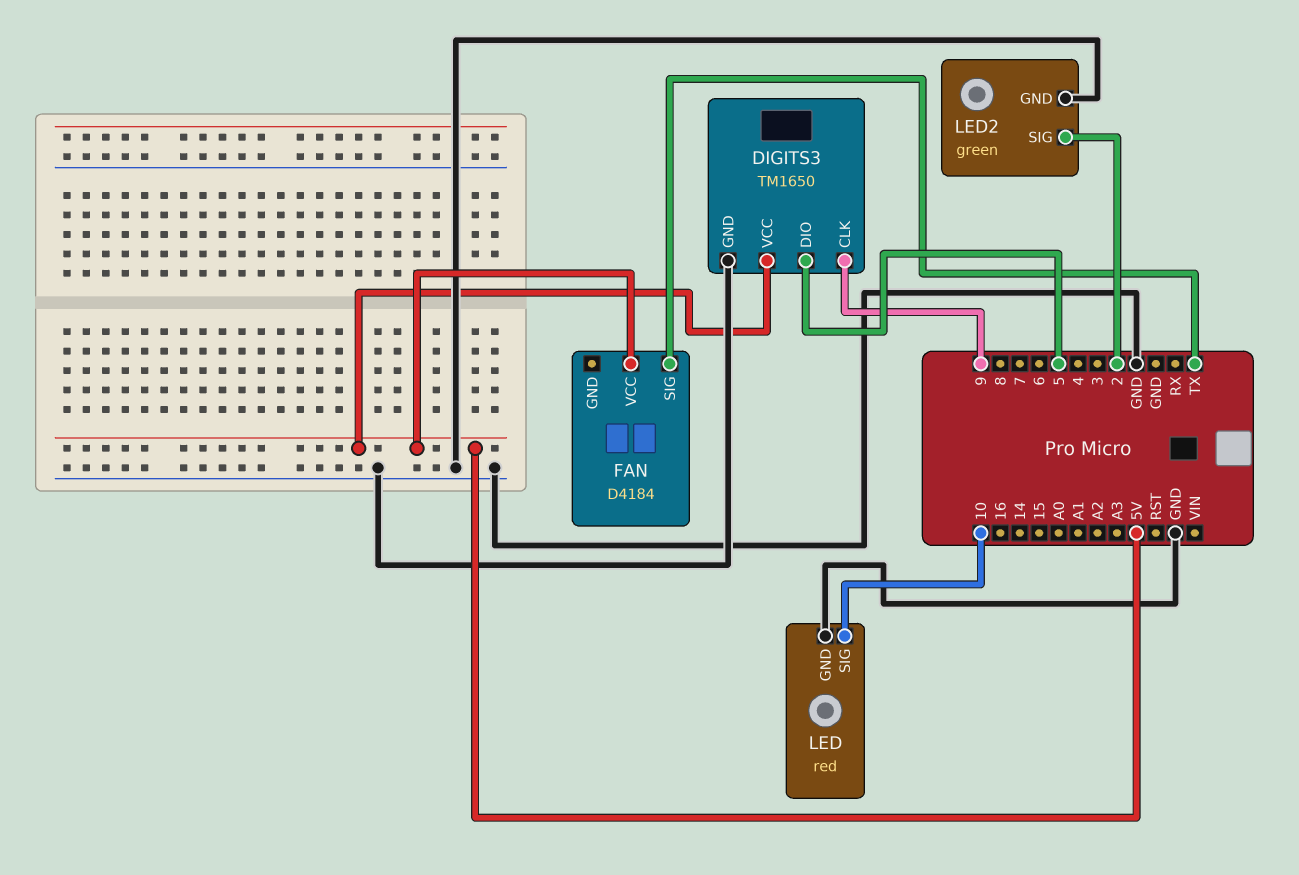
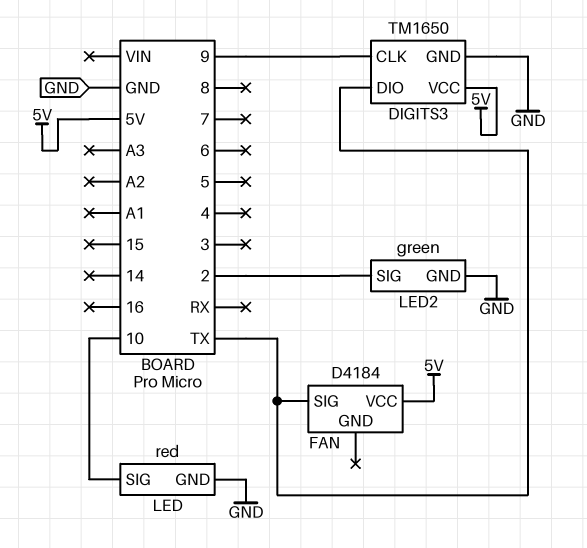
DIGITS3 pin DIO: 5 -> TX

